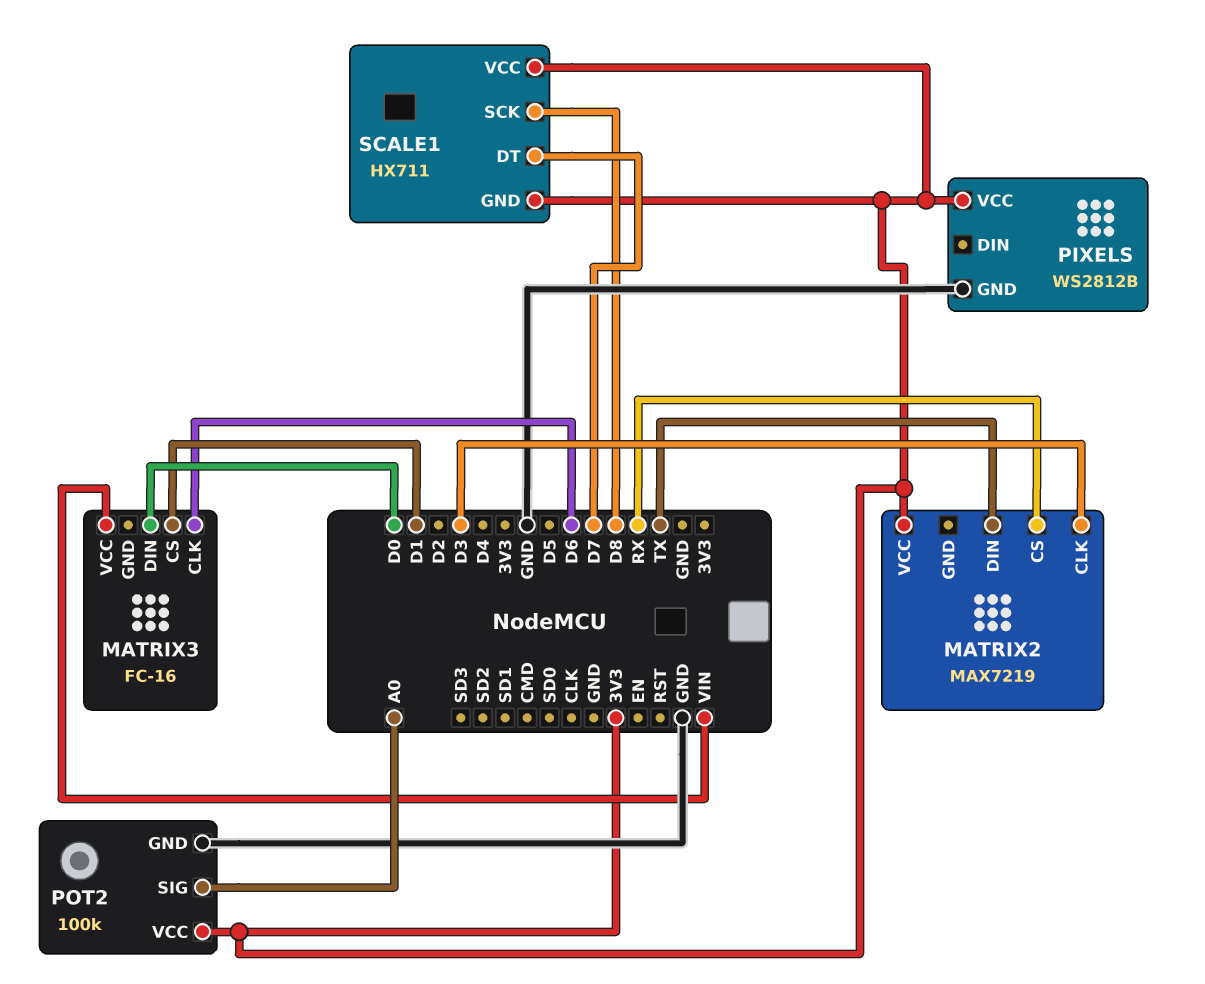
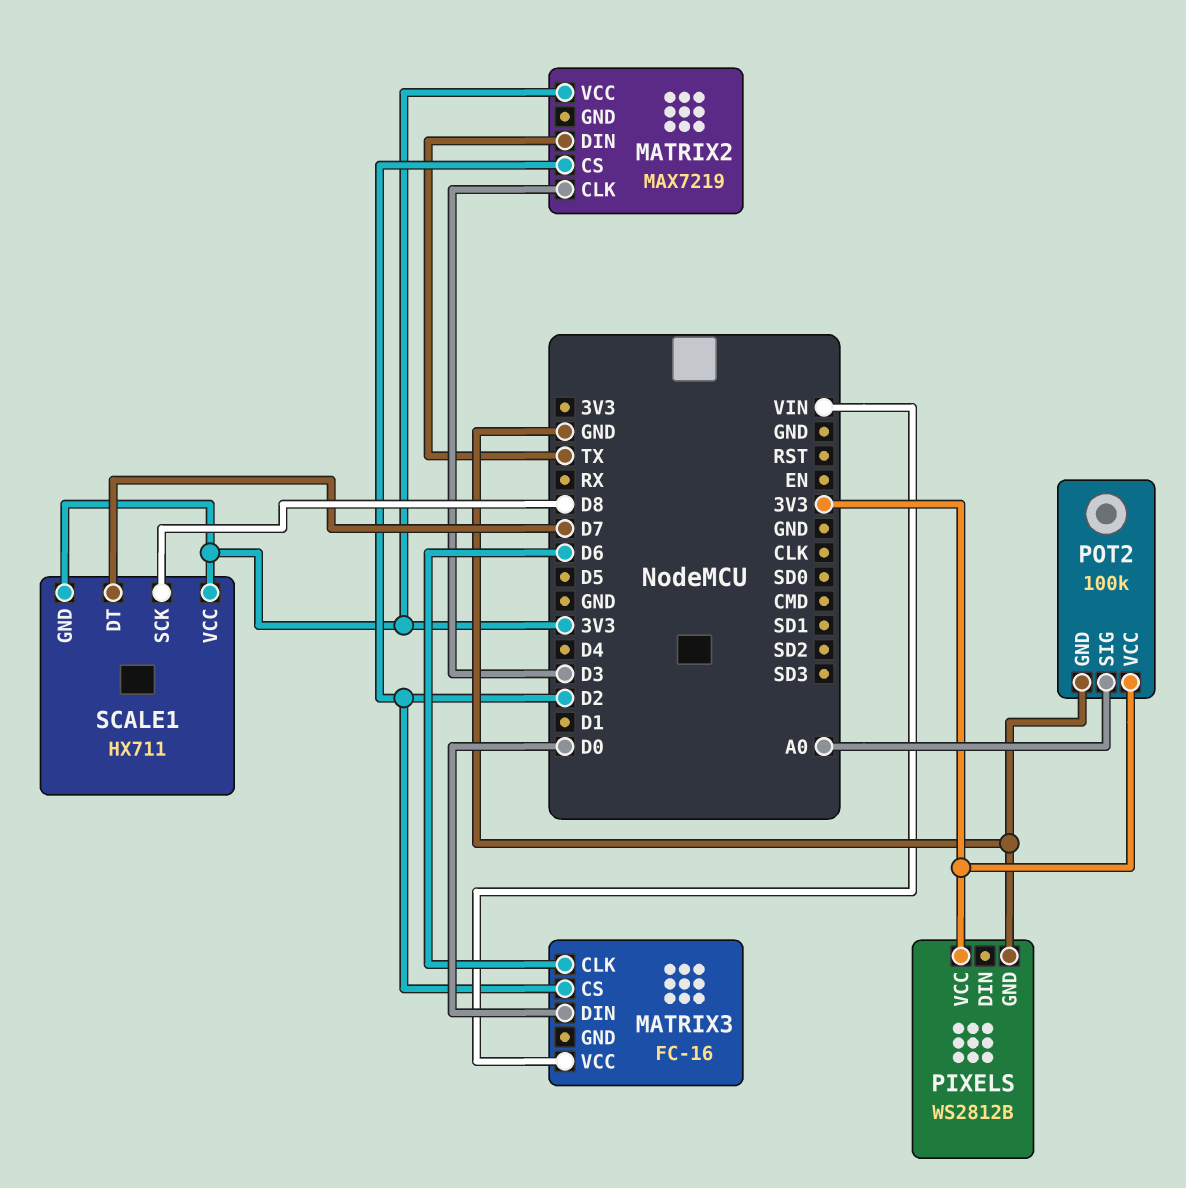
MATRIX2 pin CS: RX -> D2
MATRIX3 pin CS: D1 -> D2

